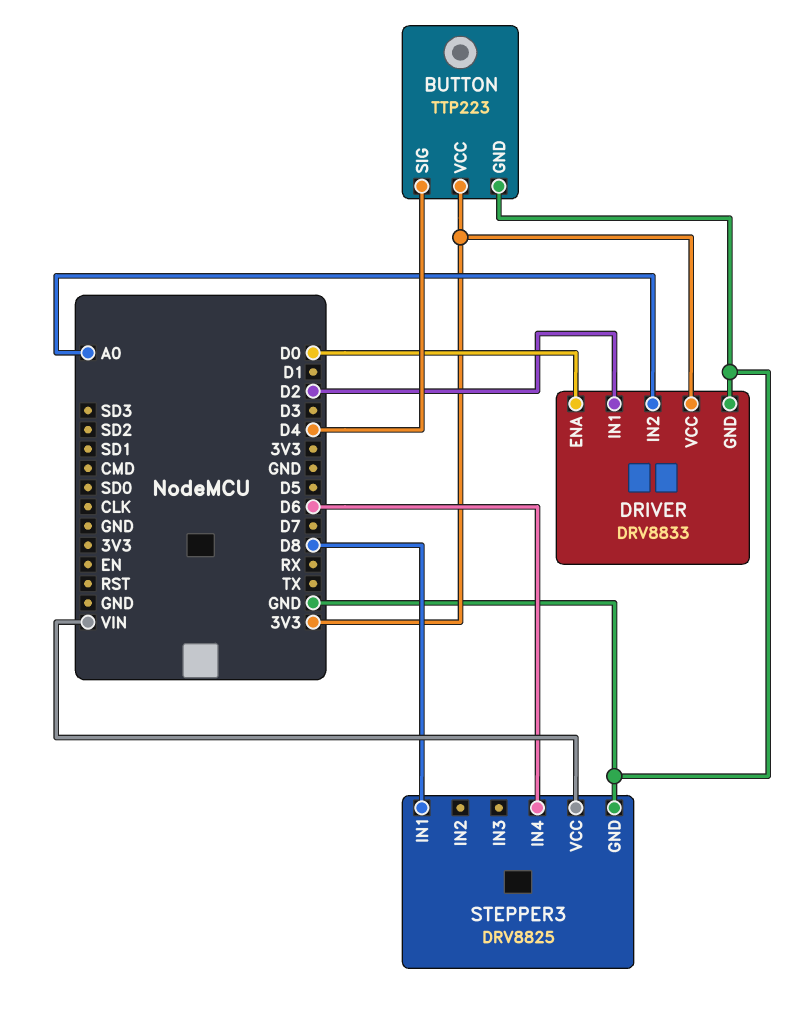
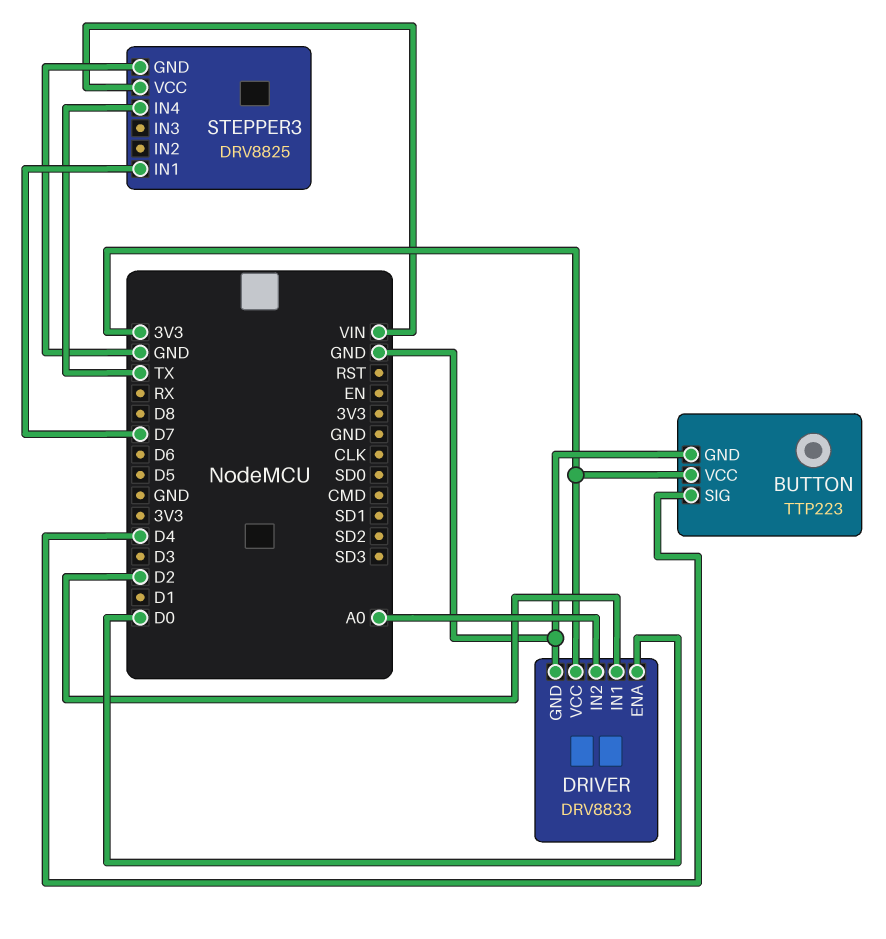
STEPPER3 pin IN1: D8 -> D7
STEPPER3 pin IN4: D6 -> TX

